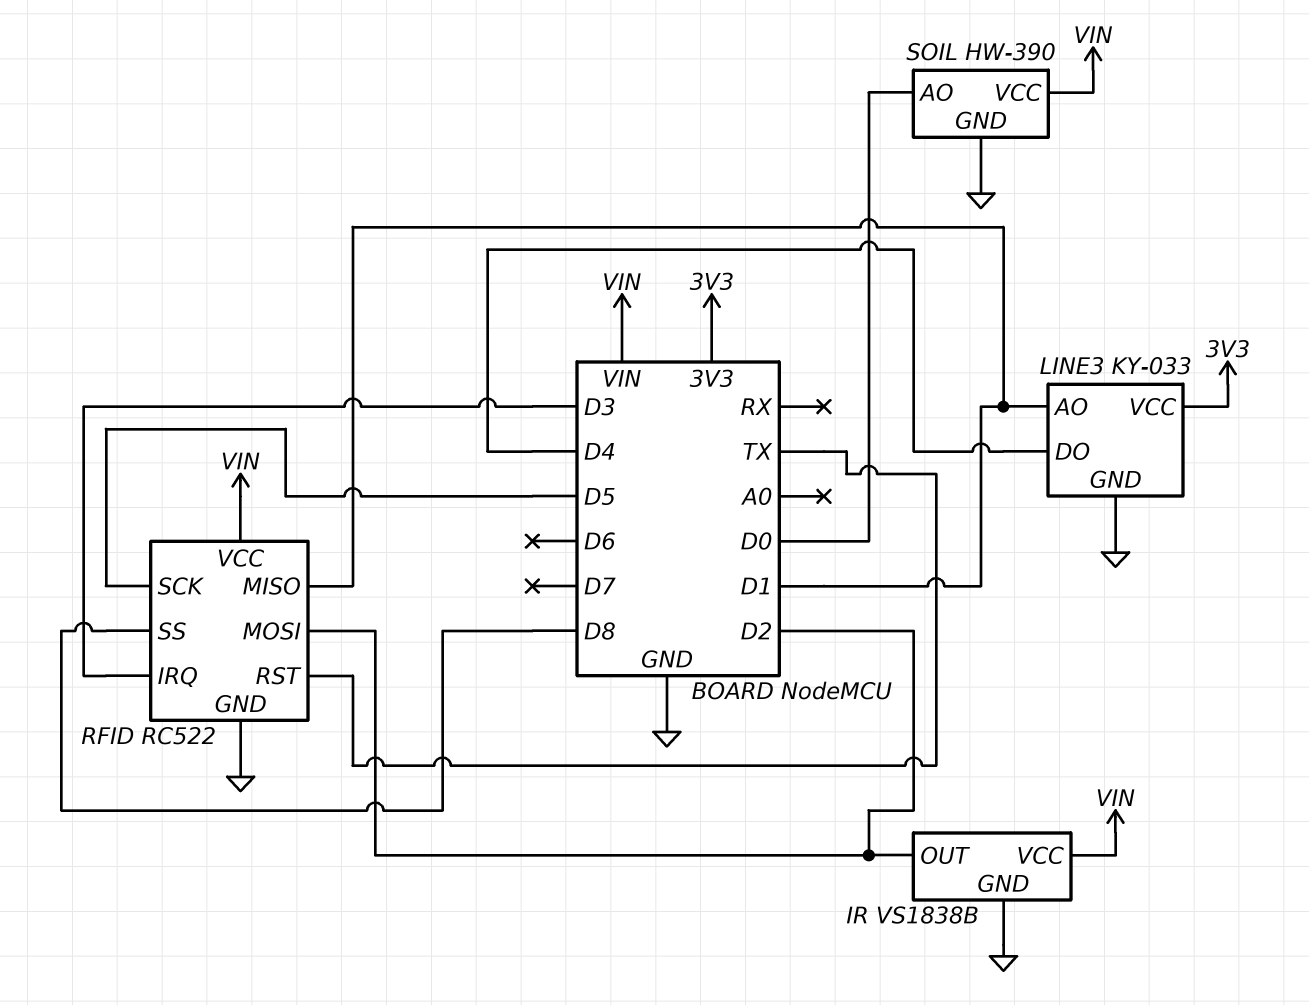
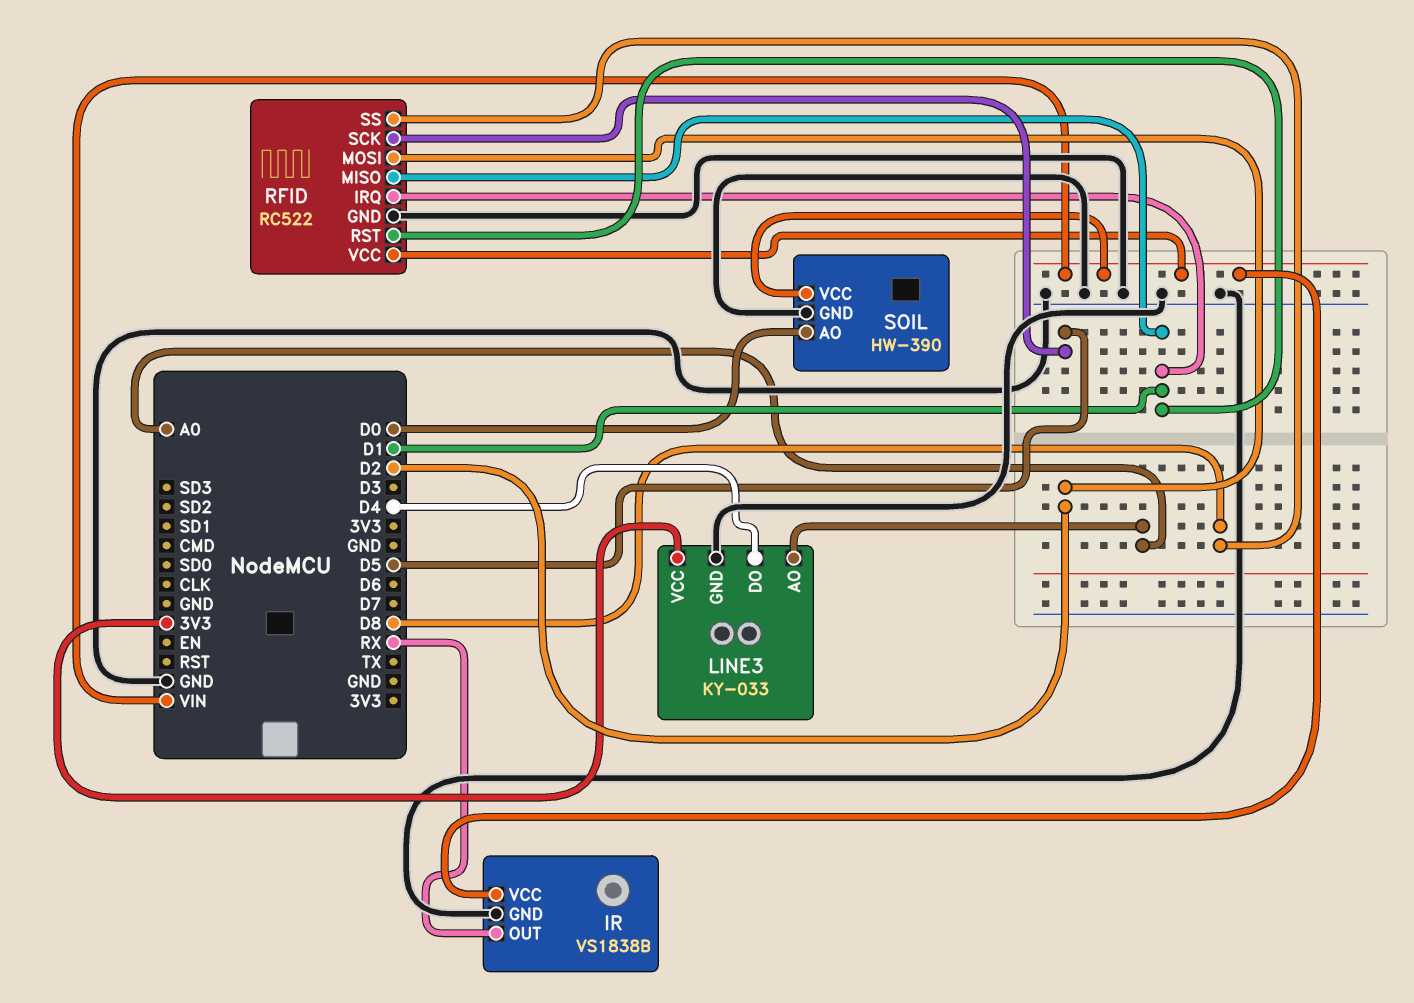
IR pin OUT: D2 -> RX
LINE3 pin AO: D1 -> A0
RFID pin IRQ: D3 -> D1
RFID pin RST: TX -> D1

